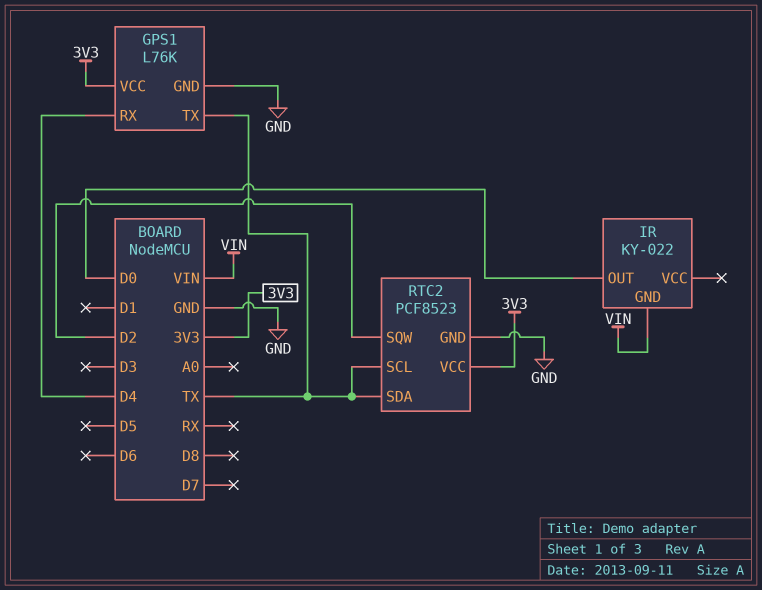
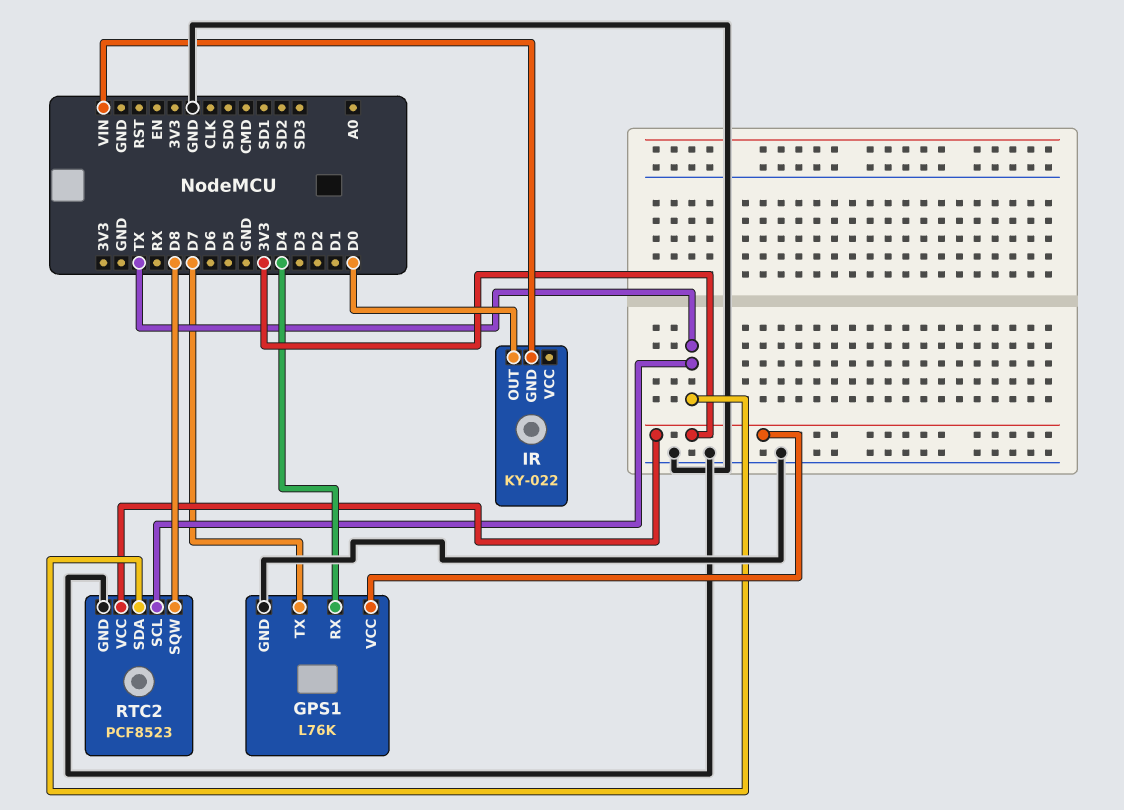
GPS1 pin TX: TX -> D7
RTC2 pin SQW: D2 -> D8

